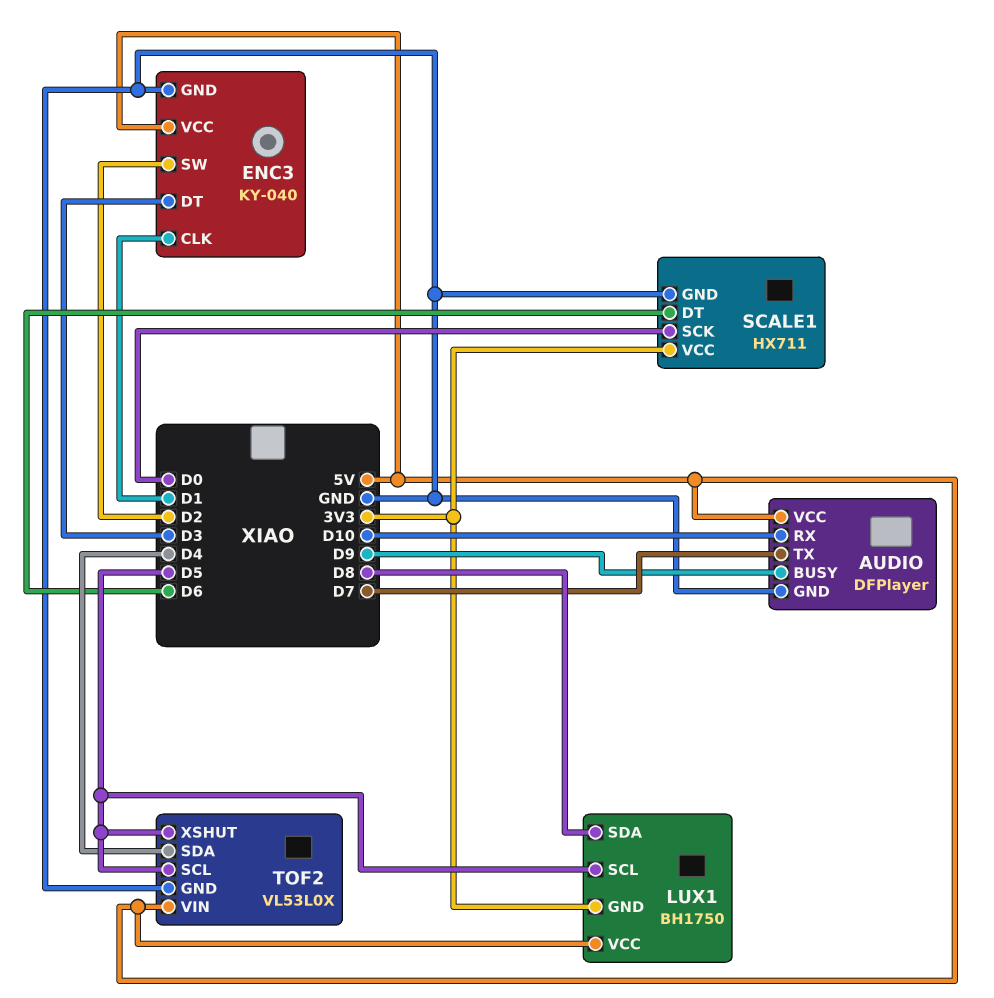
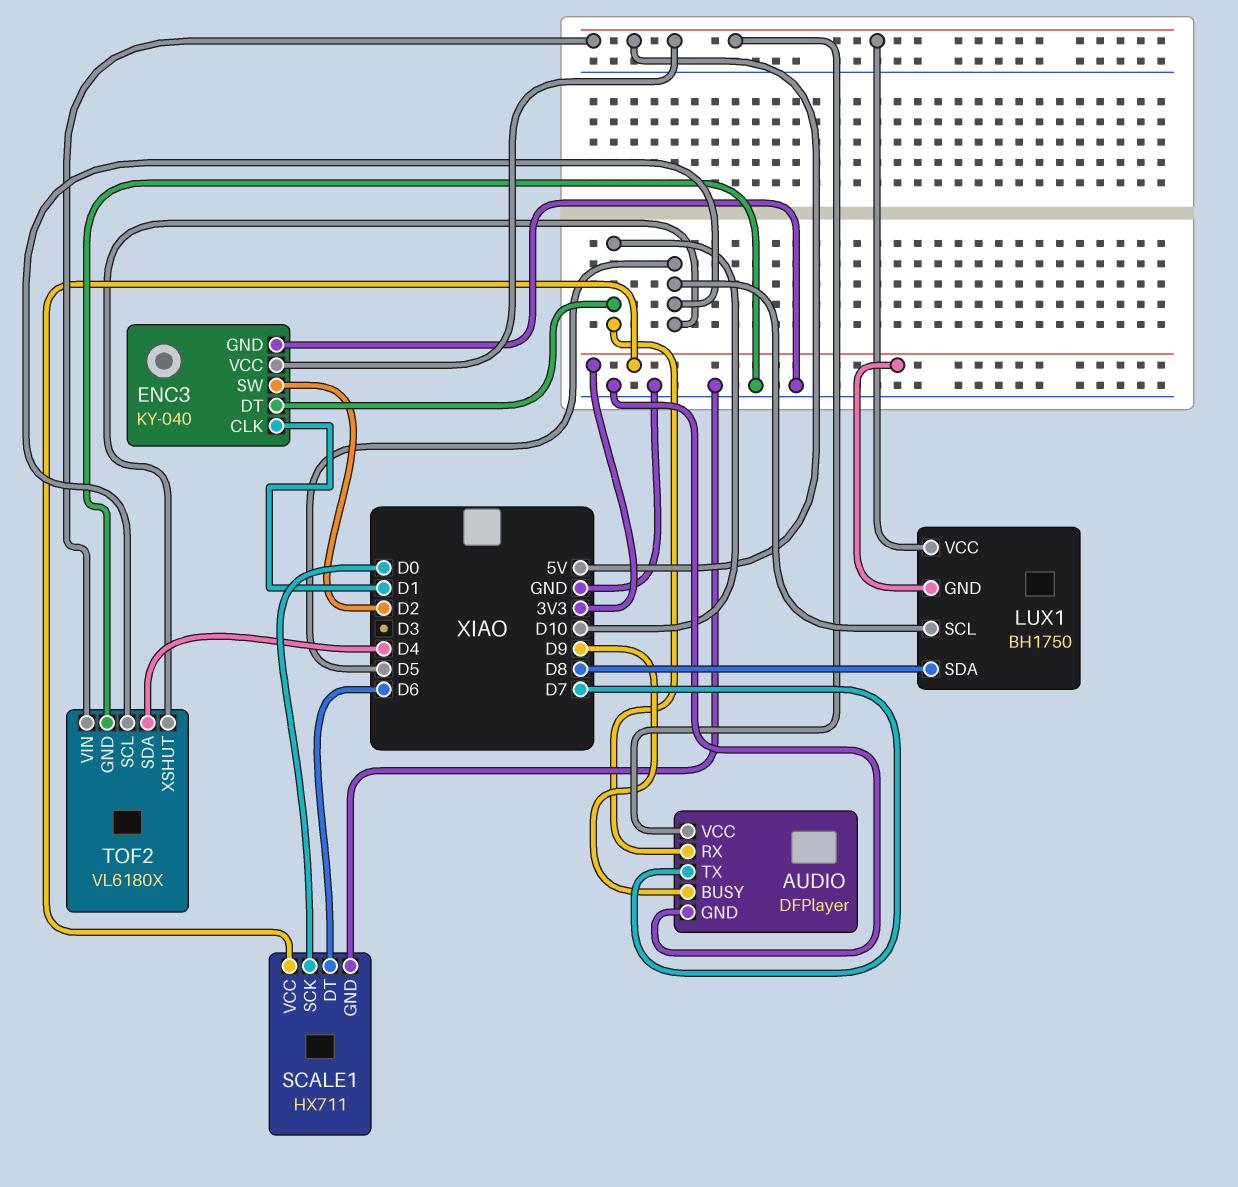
ENC3 pin DT: D3 -> D10
TOF2: VL53L0X -> VL6180X

